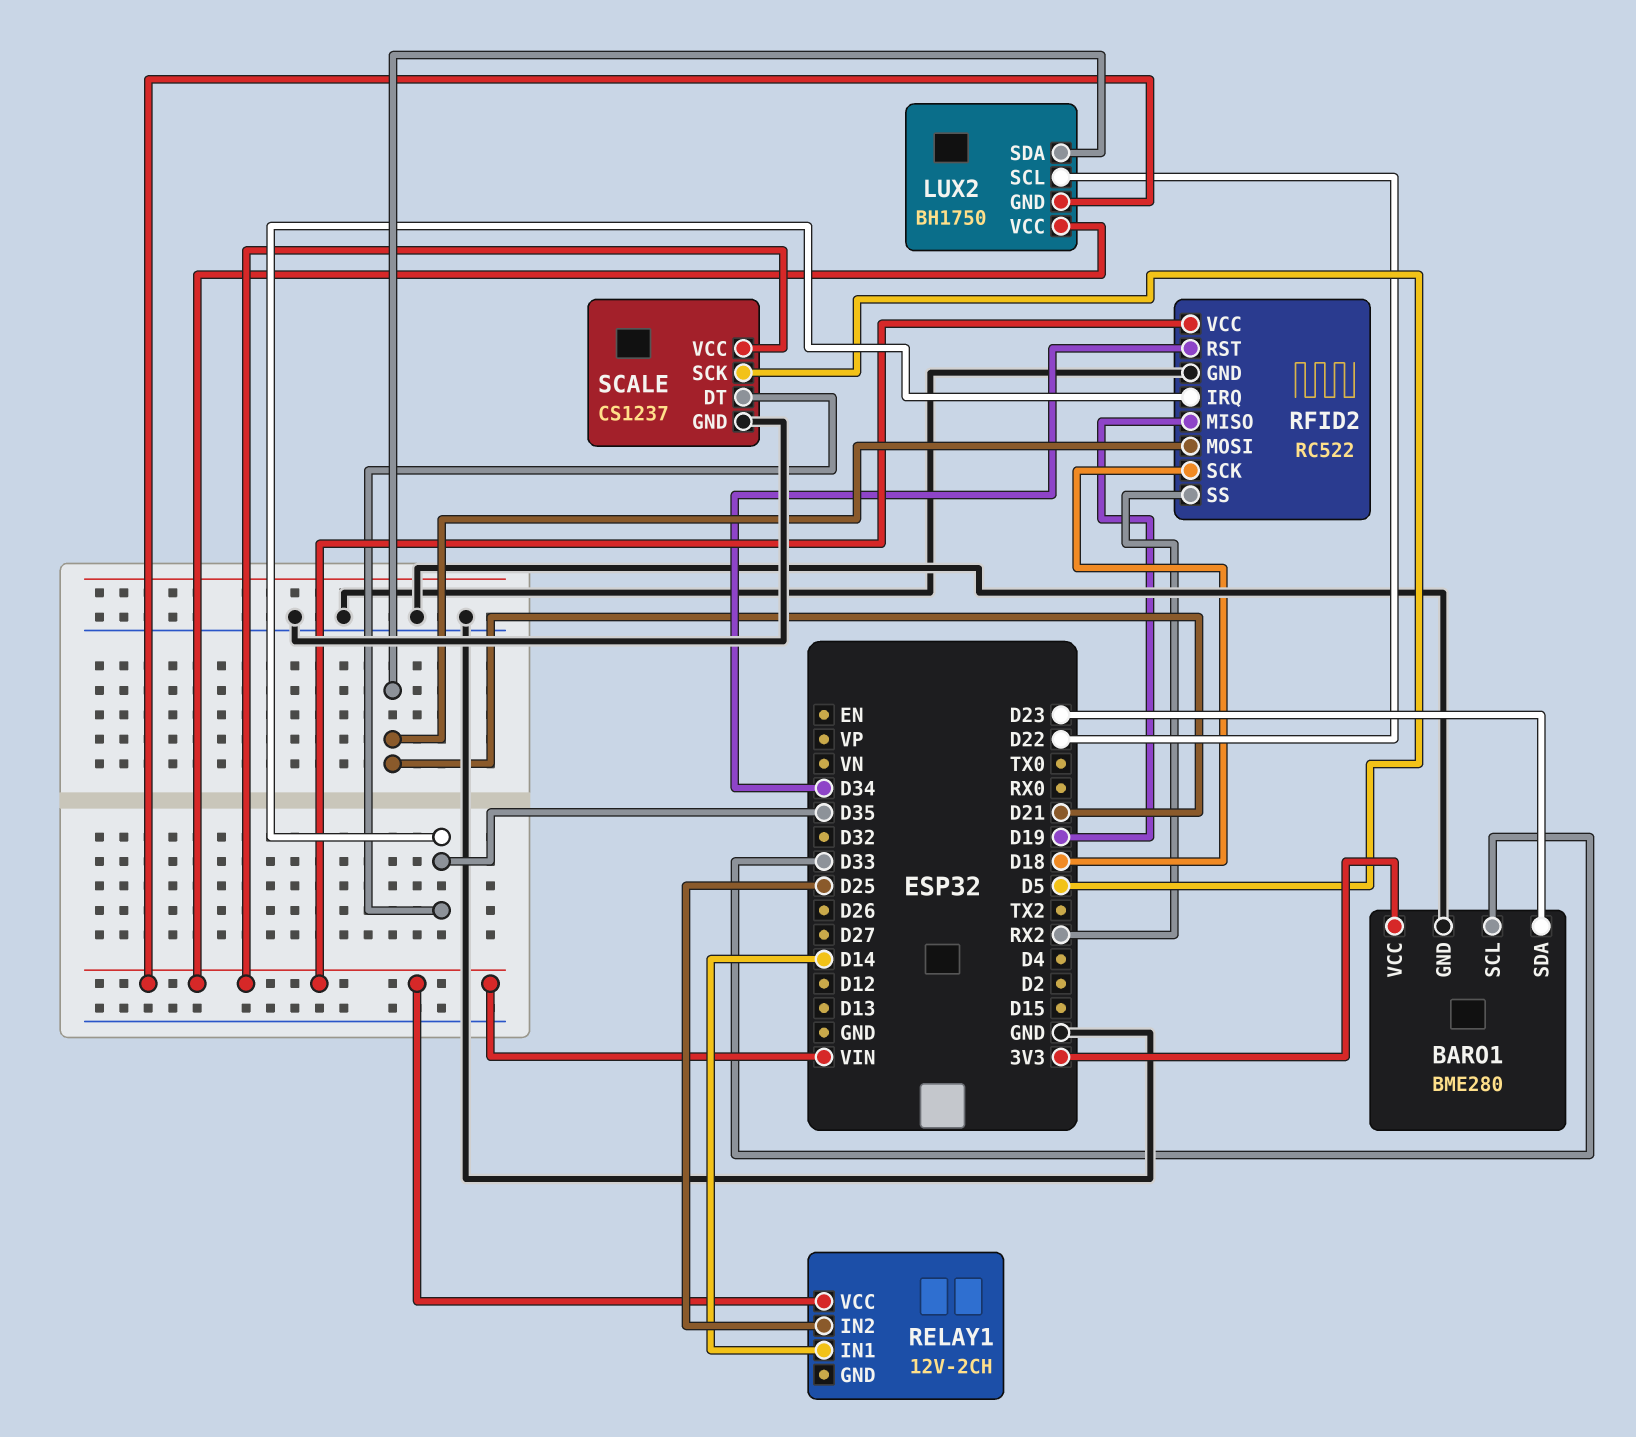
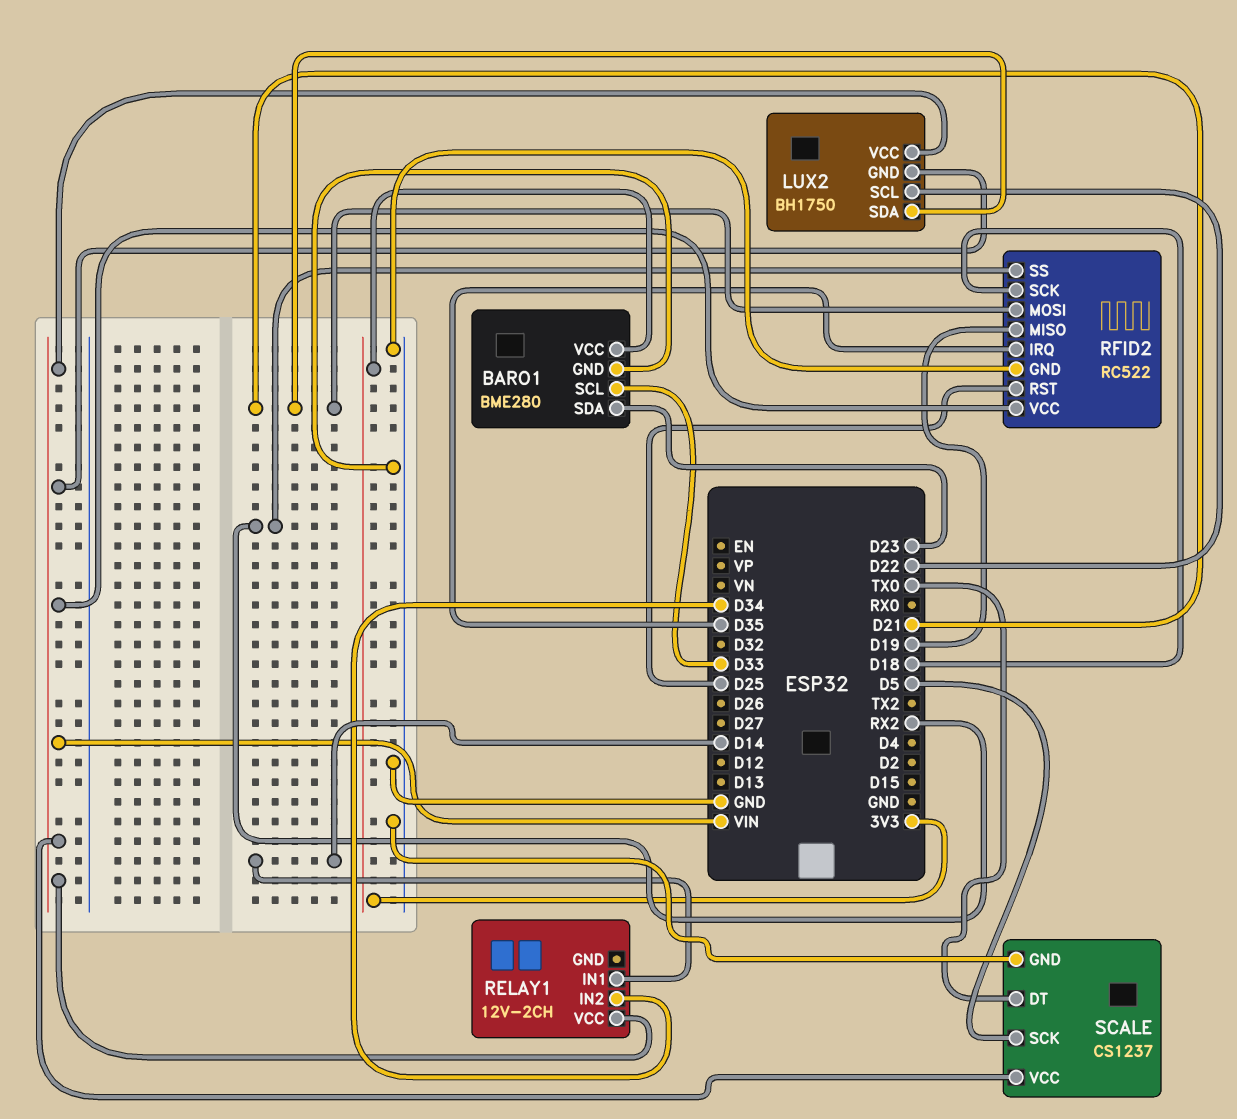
RELAY1 pin IN2: D25 -> D34
RFID2 pin RST: D34 -> D25
SCALE pin DT: D35 -> TX0

